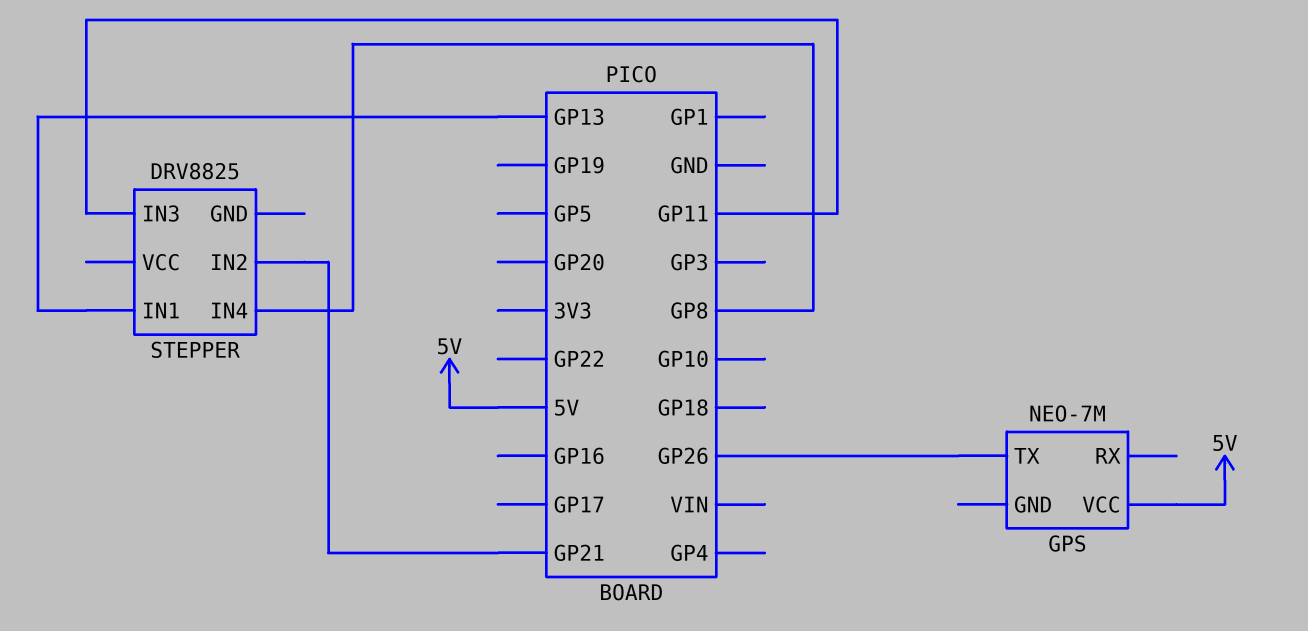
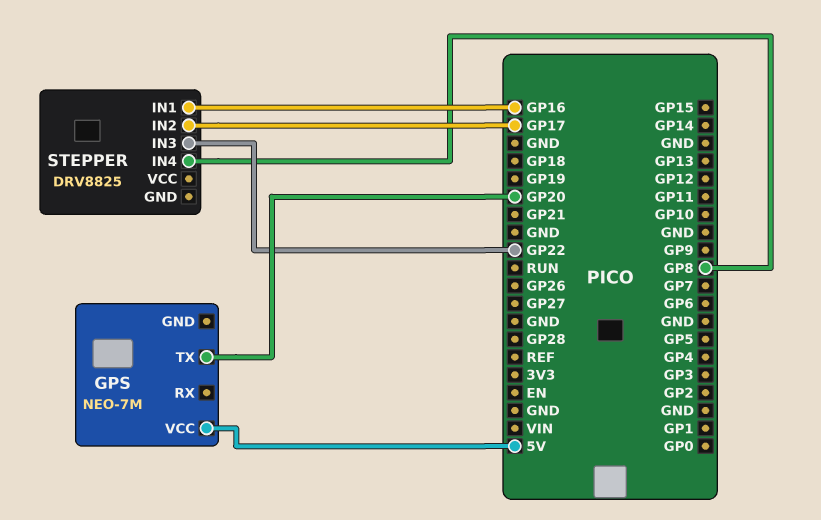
GPS pin TX: GP26 -> GP20
STEPPER pin IN1: GP13 -> GP16
STEPPER pin IN2: GP21 -> GP17
STEPPER pin IN3: GP11 -> GP22

